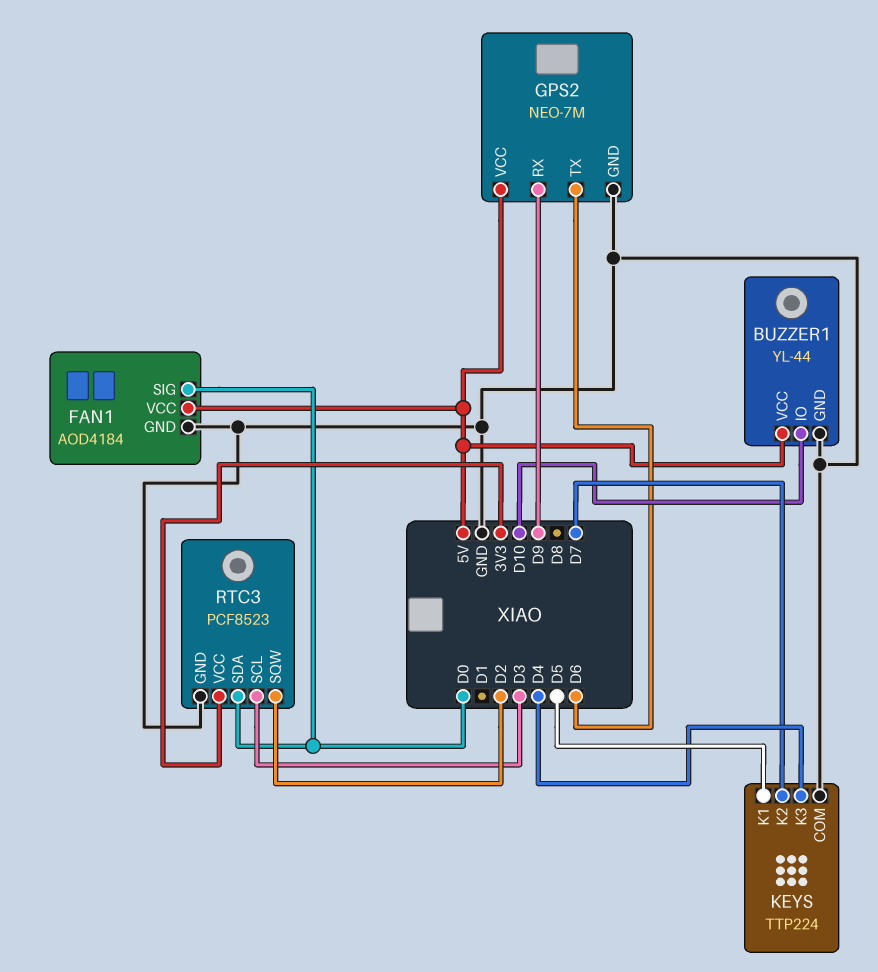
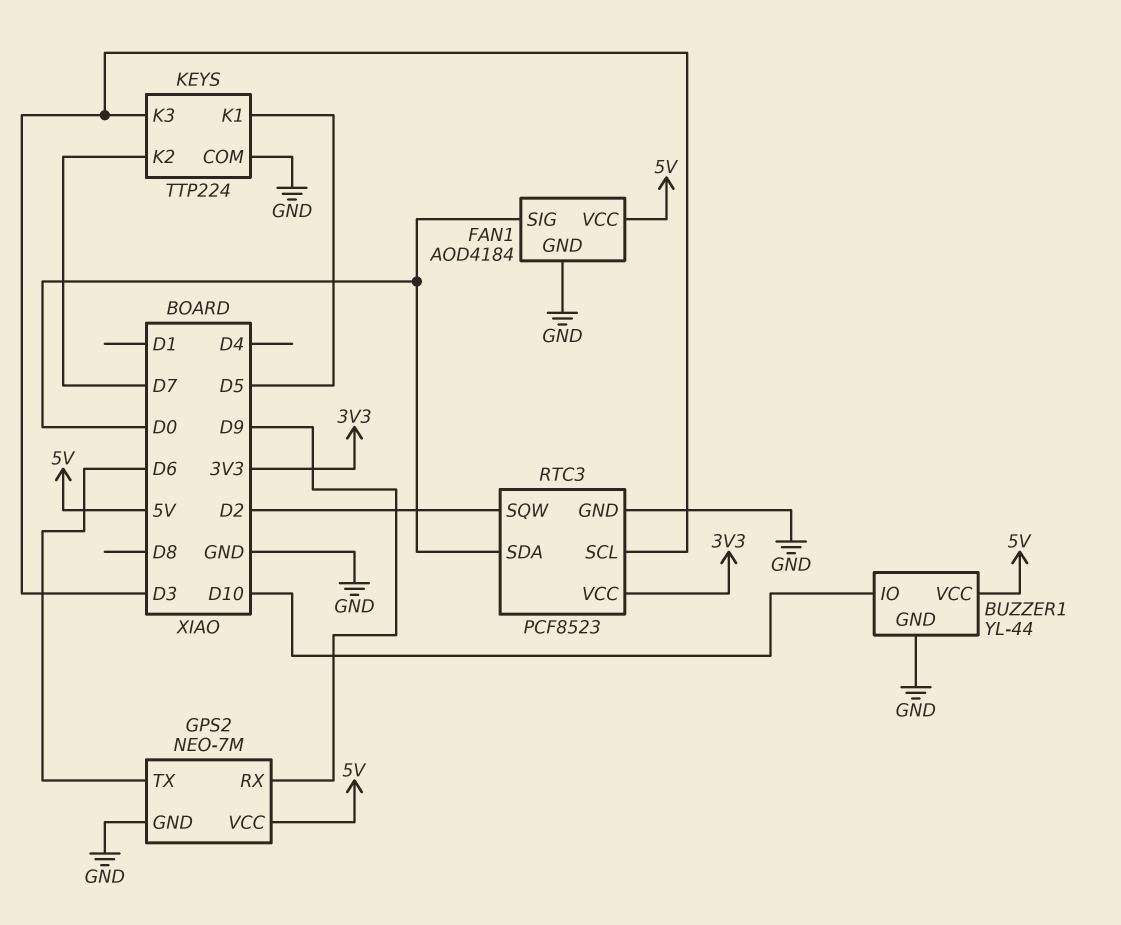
KEYS pin K3: D4 -> D3

